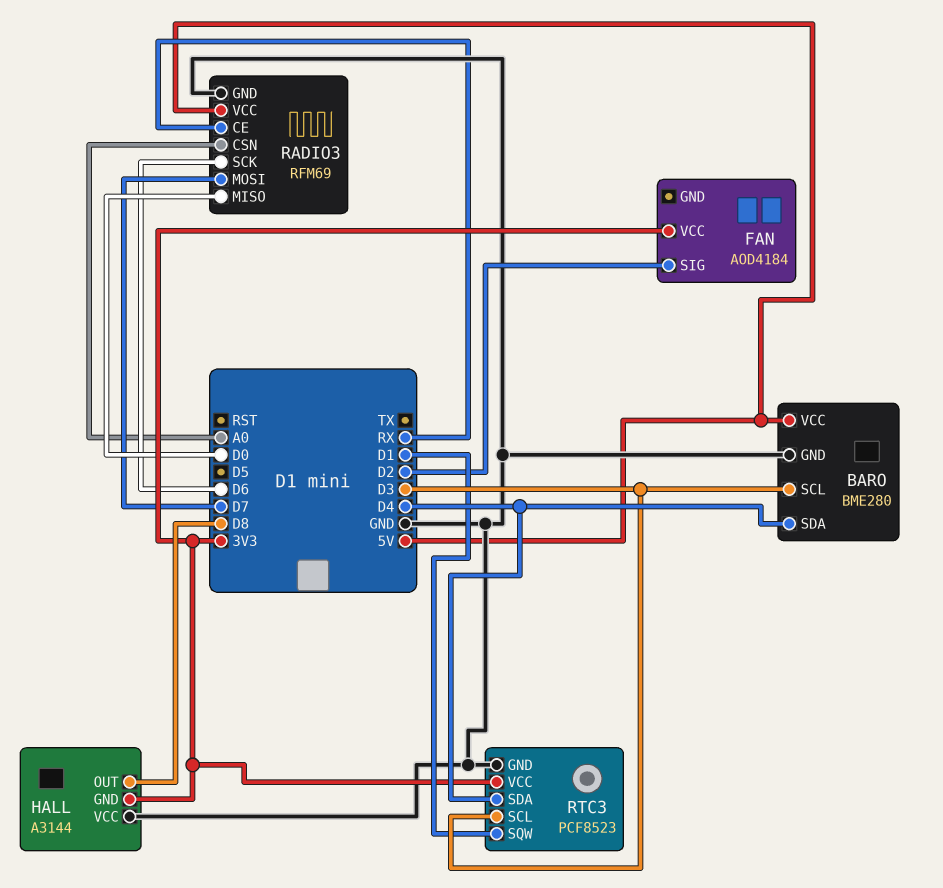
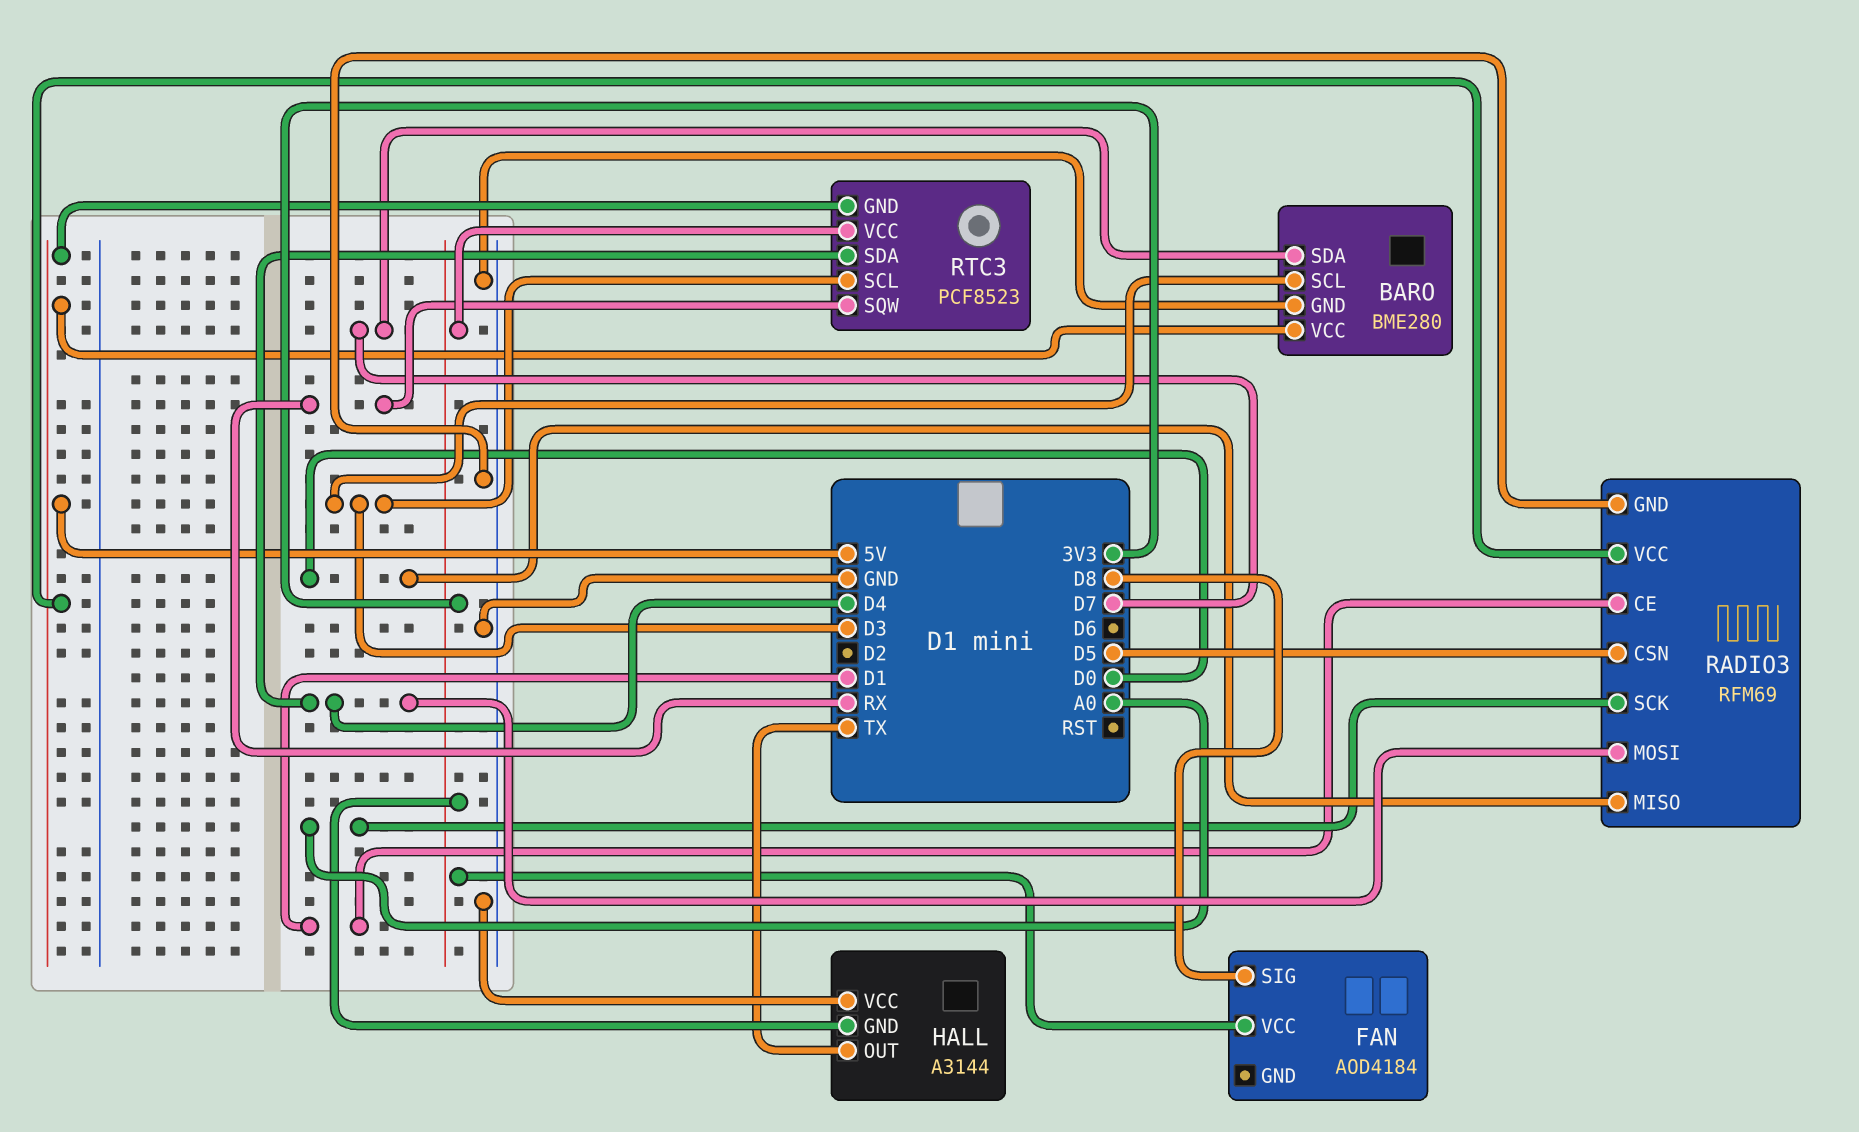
BARO pin SDA: D4 -> D7
FAN pin SIG: D2 -> D8
HALL pin OUT: D8 -> TX
RADIO3 pin CE: RX -> D1
RADIO3 pin CSN: A0 -> D5
RADIO3 pin MOSI: D7 -> D4
RADIO3 pin SCK: D6 -> A0
RTC3 pin GND: GND -> 5V
RTC3 pin SQW: D1 -> RX

